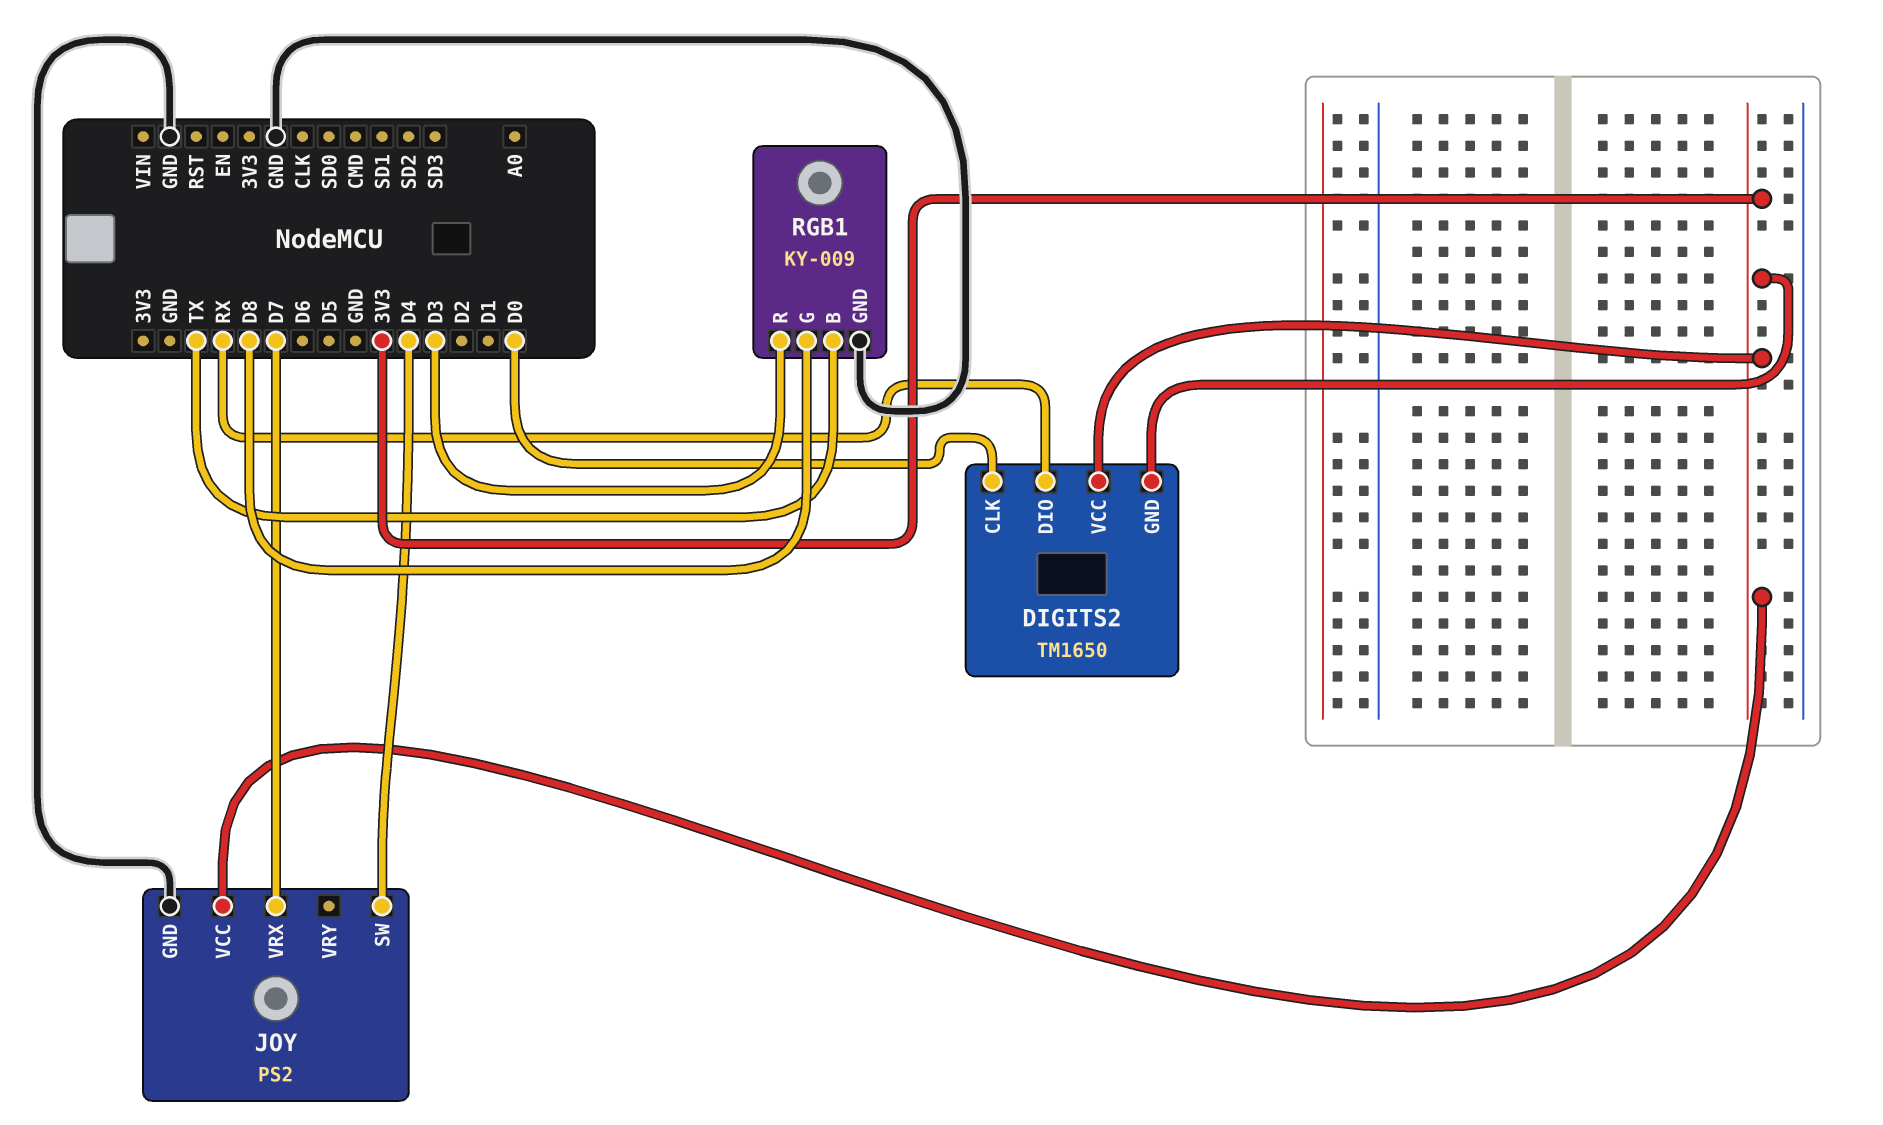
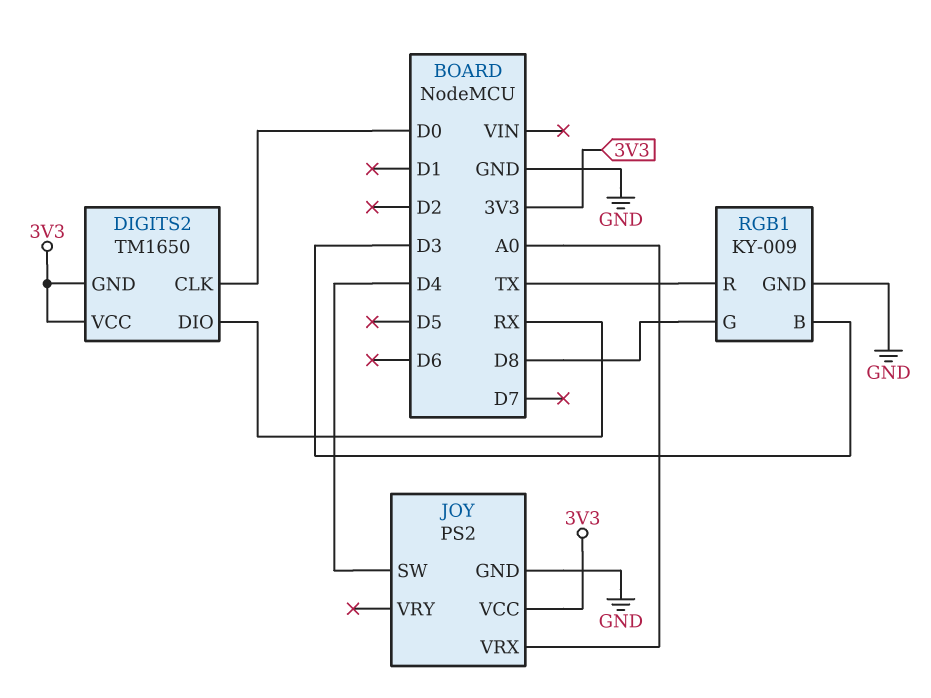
JOY pin VRX: D7 -> A0
RGB1 pin B: TX -> D3
RGB1 pin R: D3 -> TX

